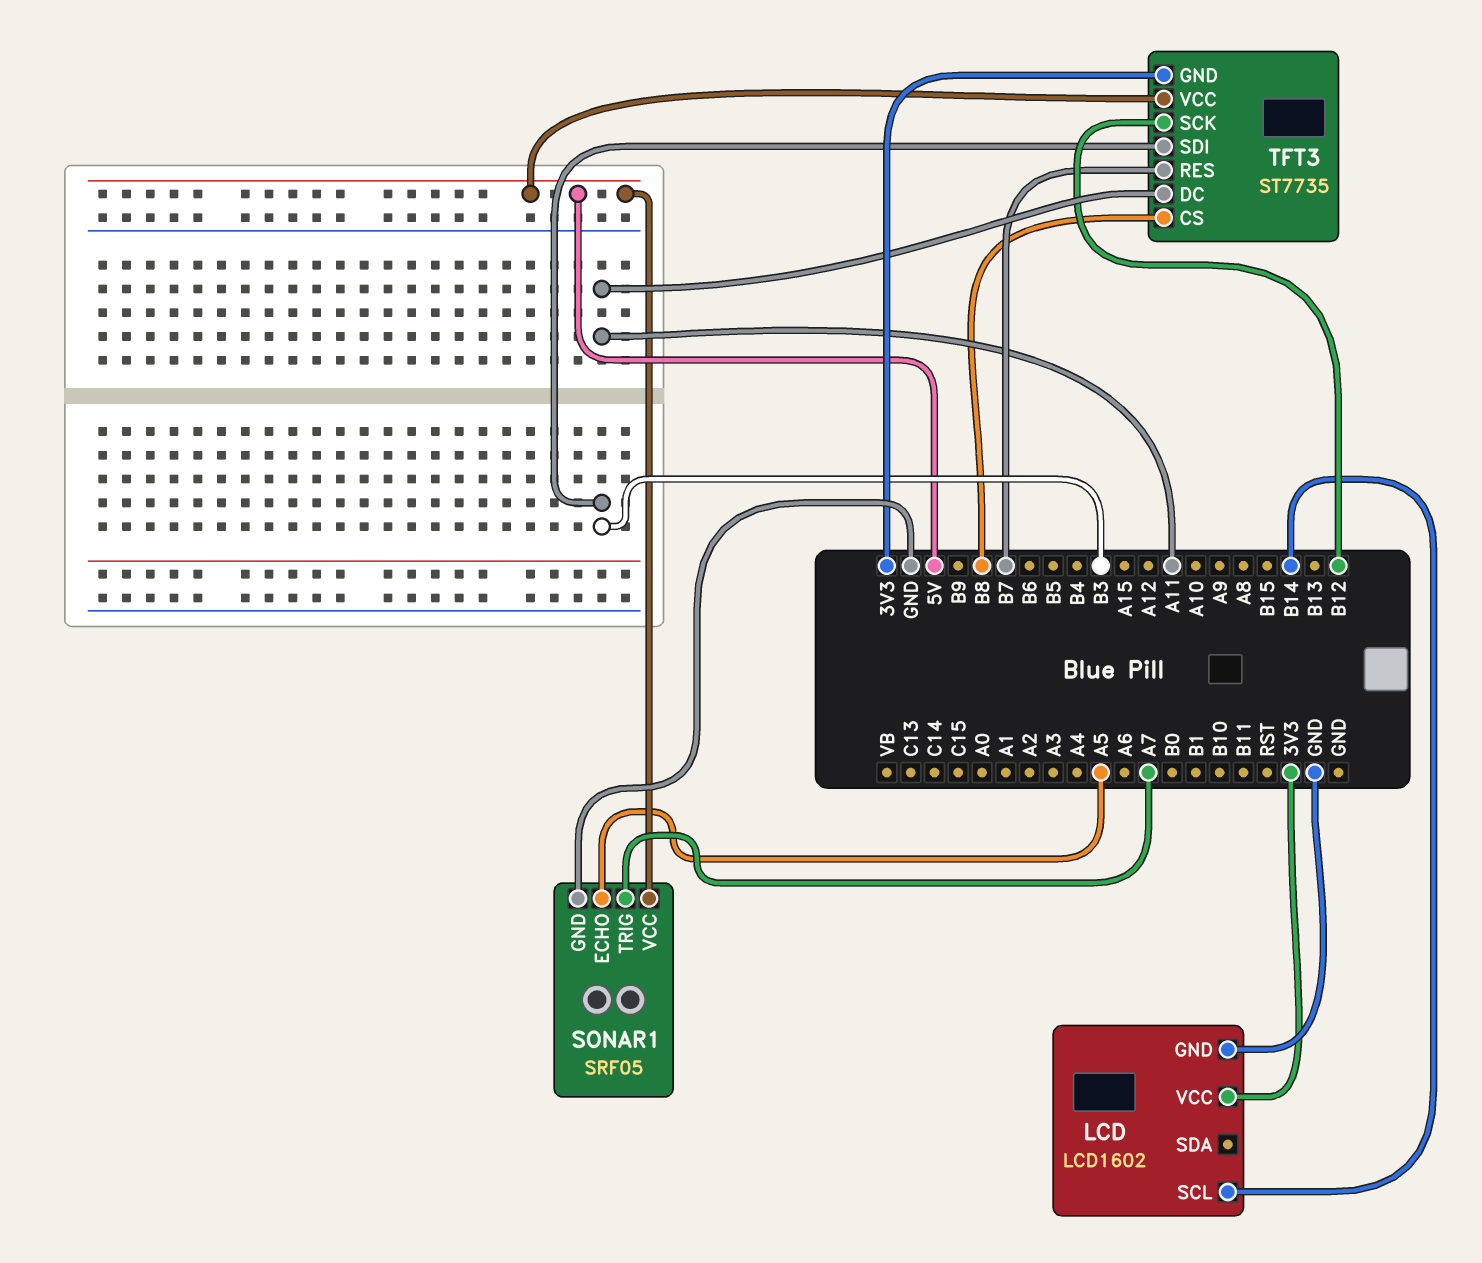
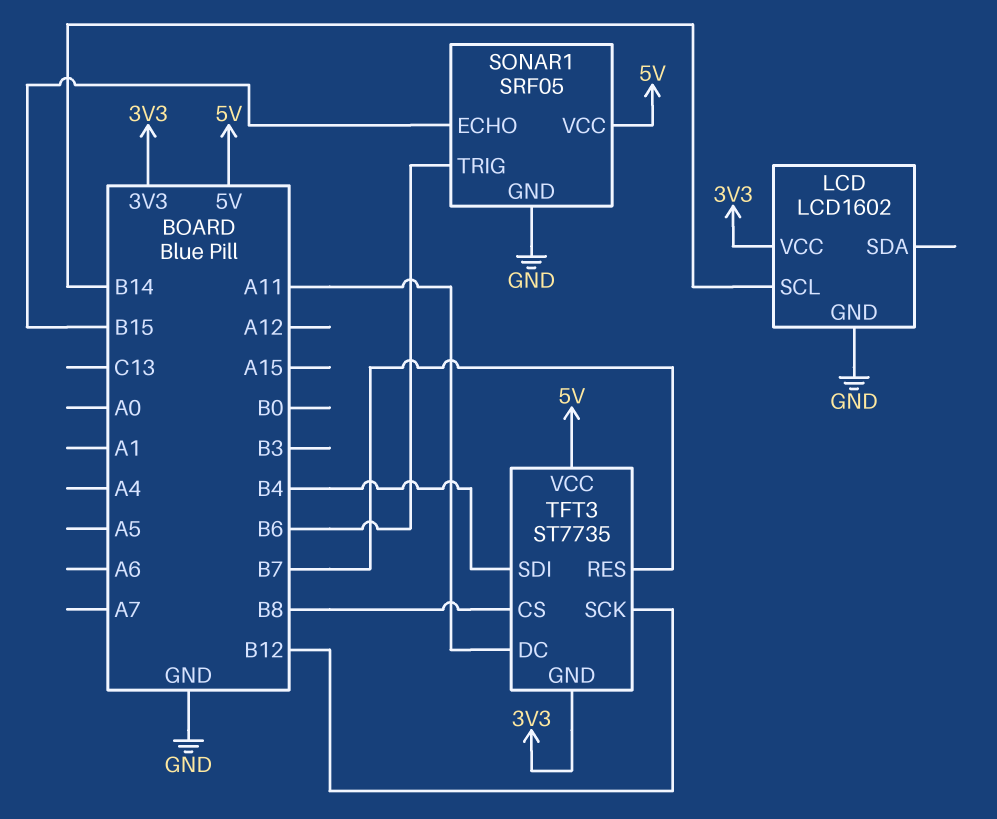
SONAR1 pin ECHO: A5 -> B15
SONAR1 pin TRIG: A7 -> B6
TFT3 pin SDI: B3 -> B4

